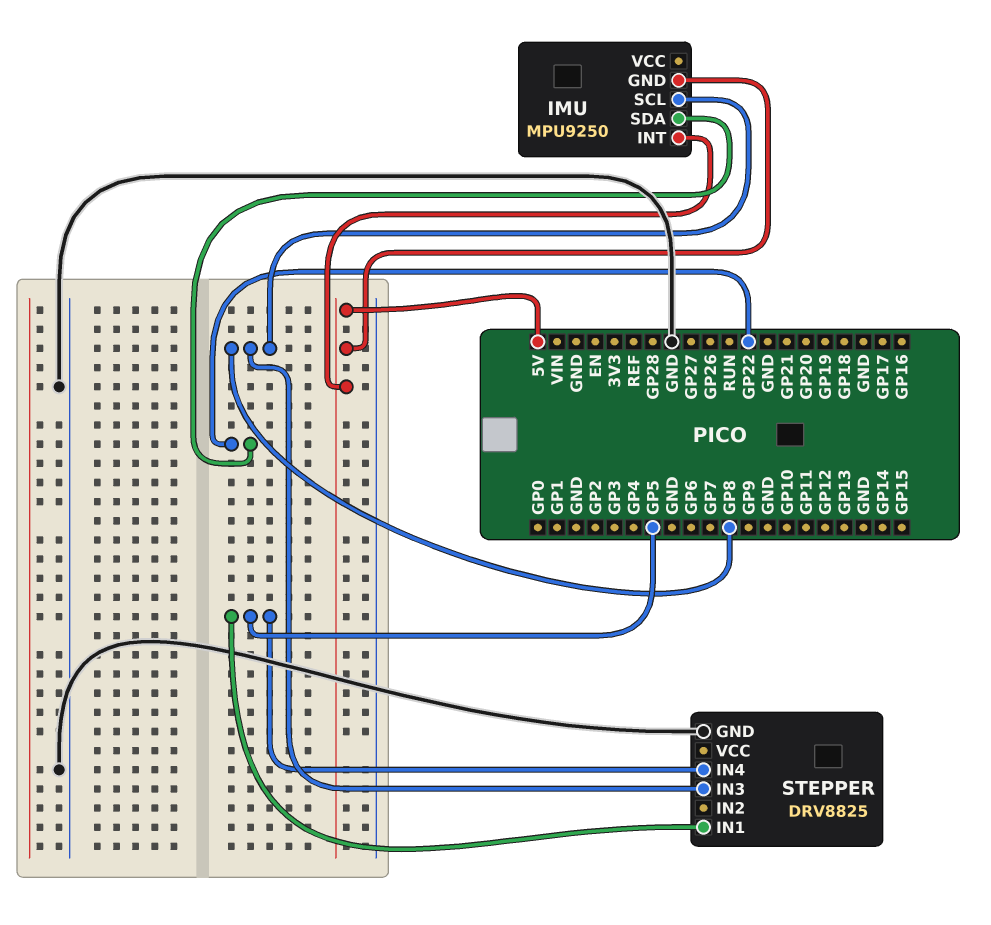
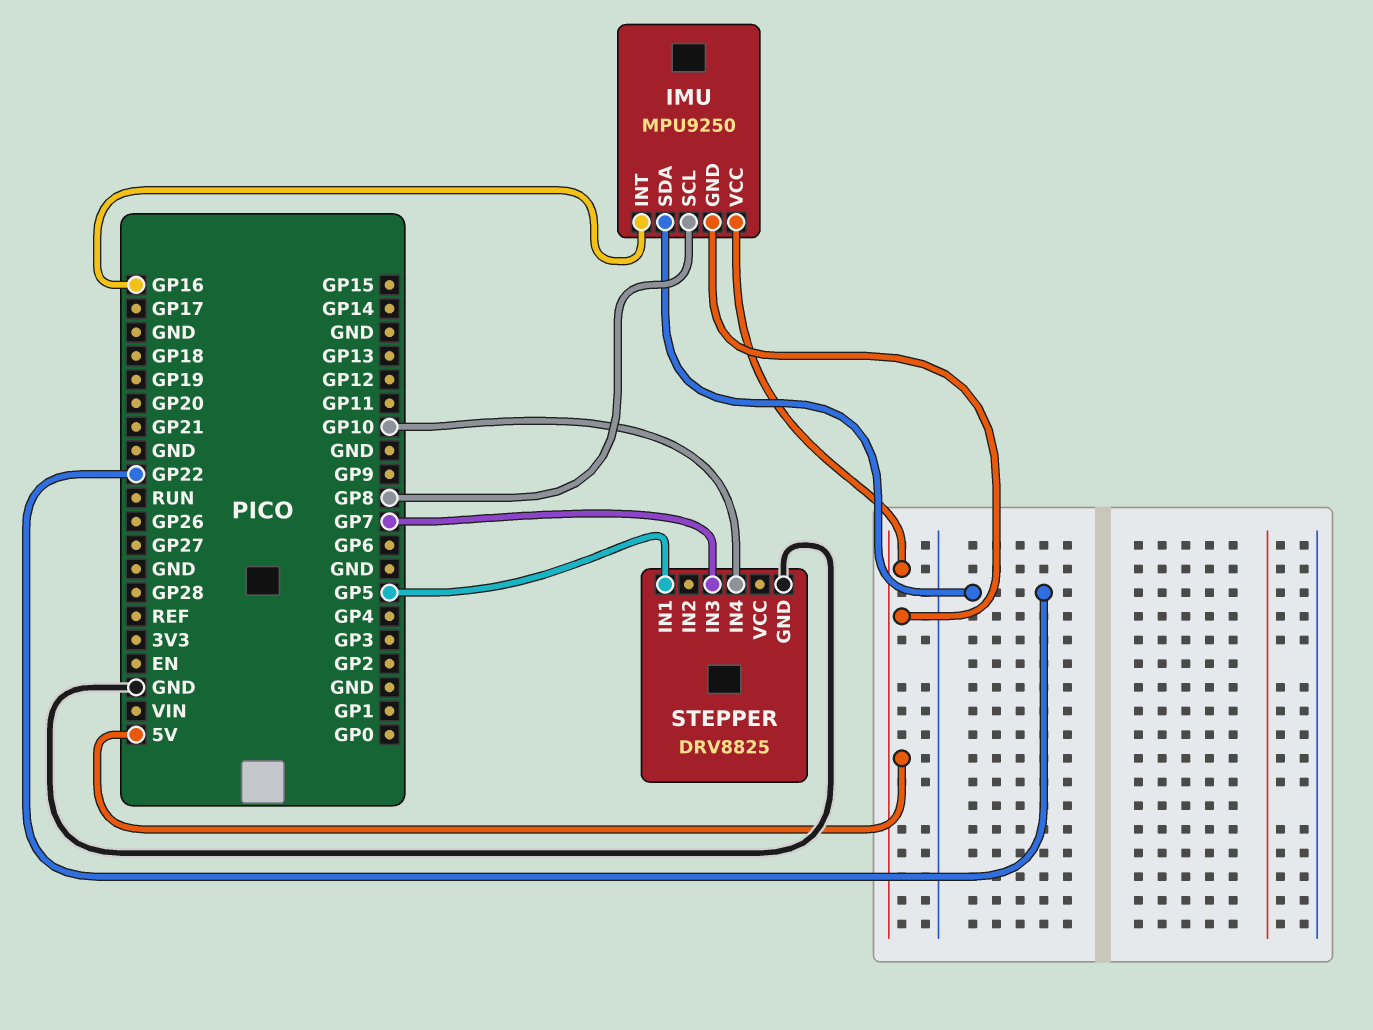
IMU pin INT: 5V -> GP16
IMU pin VCC: none -> 5V
STEPPER pin IN3: GP8 -> GP7
STEPPER pin IN4: GP5 -> GP10

